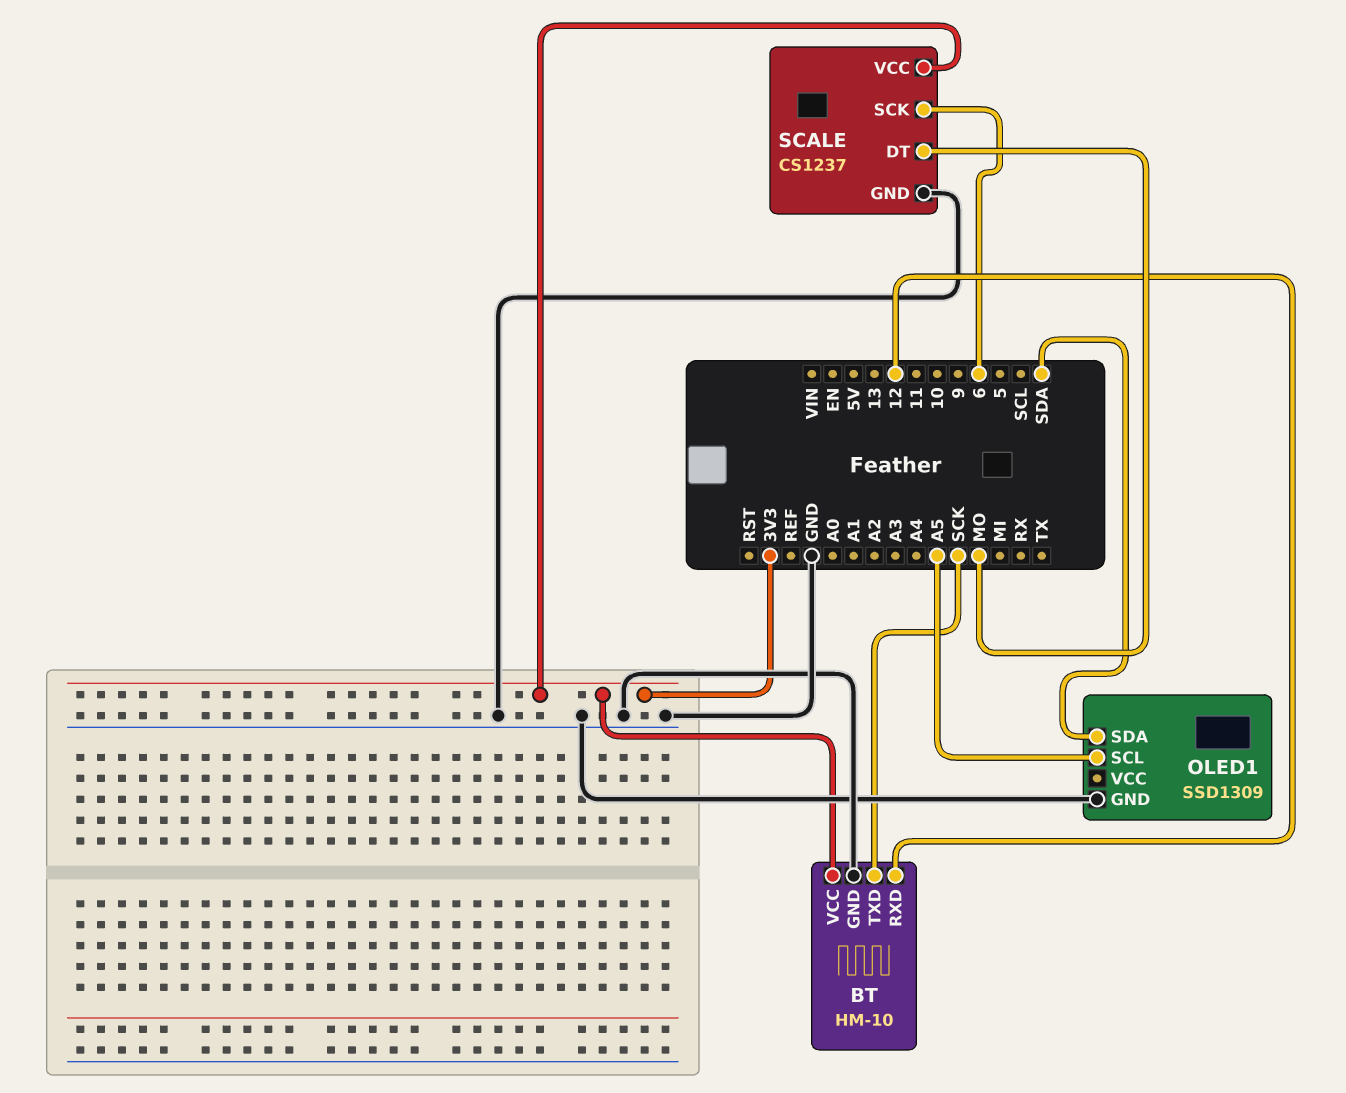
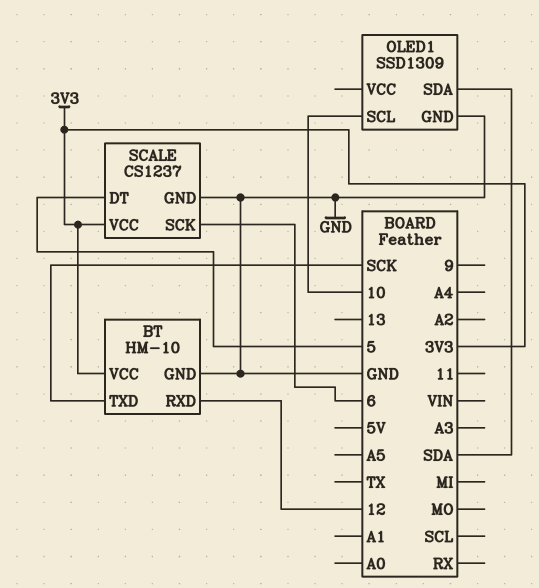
OLED1 pin SCL: A5 -> 10
SCALE pin DT: MO -> 5

